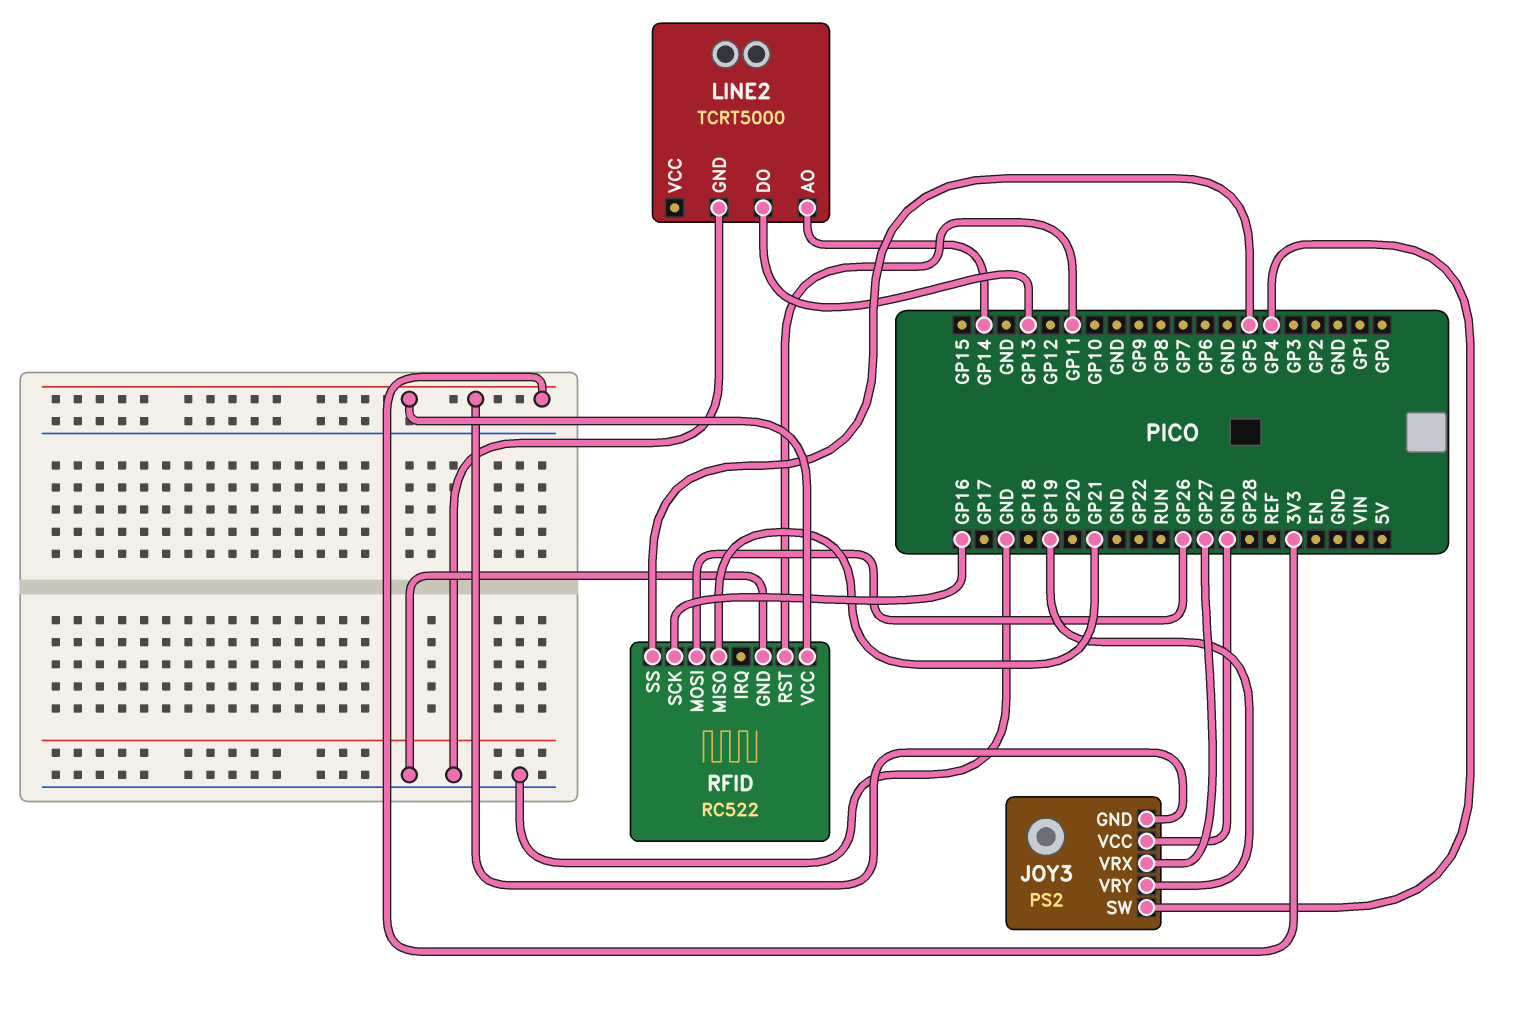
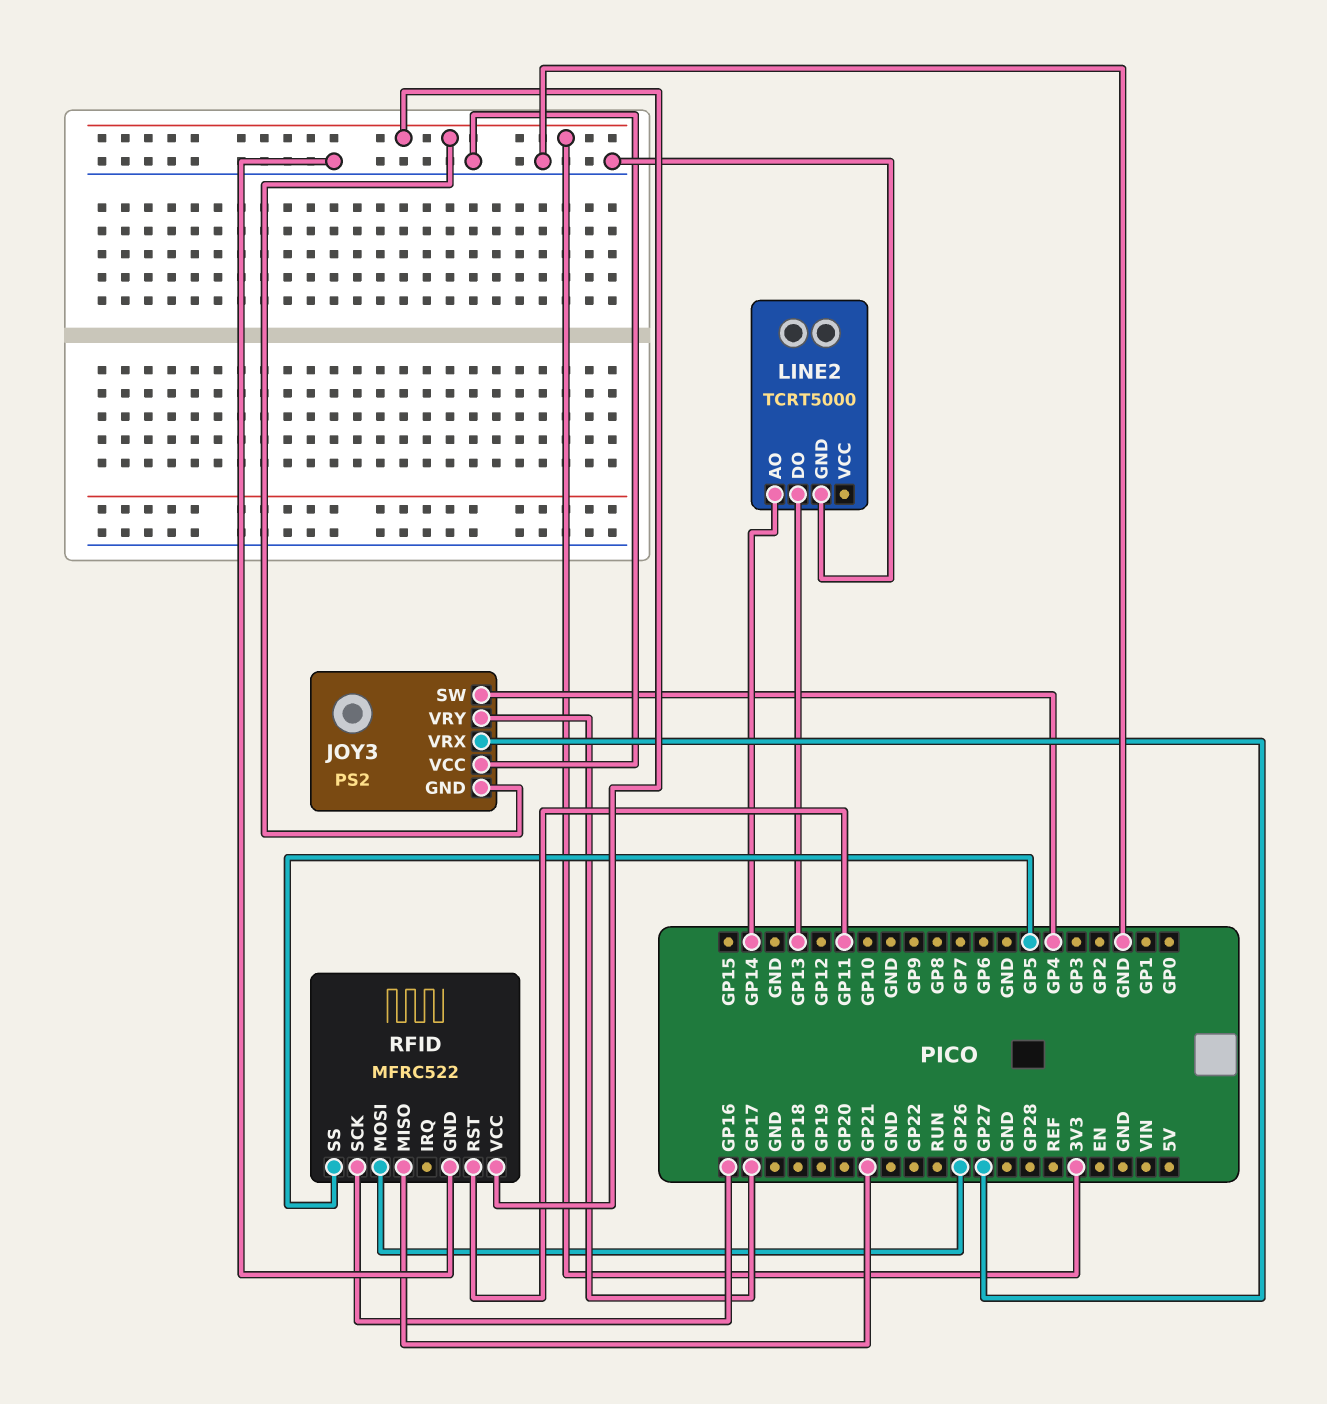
JOY3 pin VRY: GP19 -> GP17
RFID: RC522 -> MFRC522

